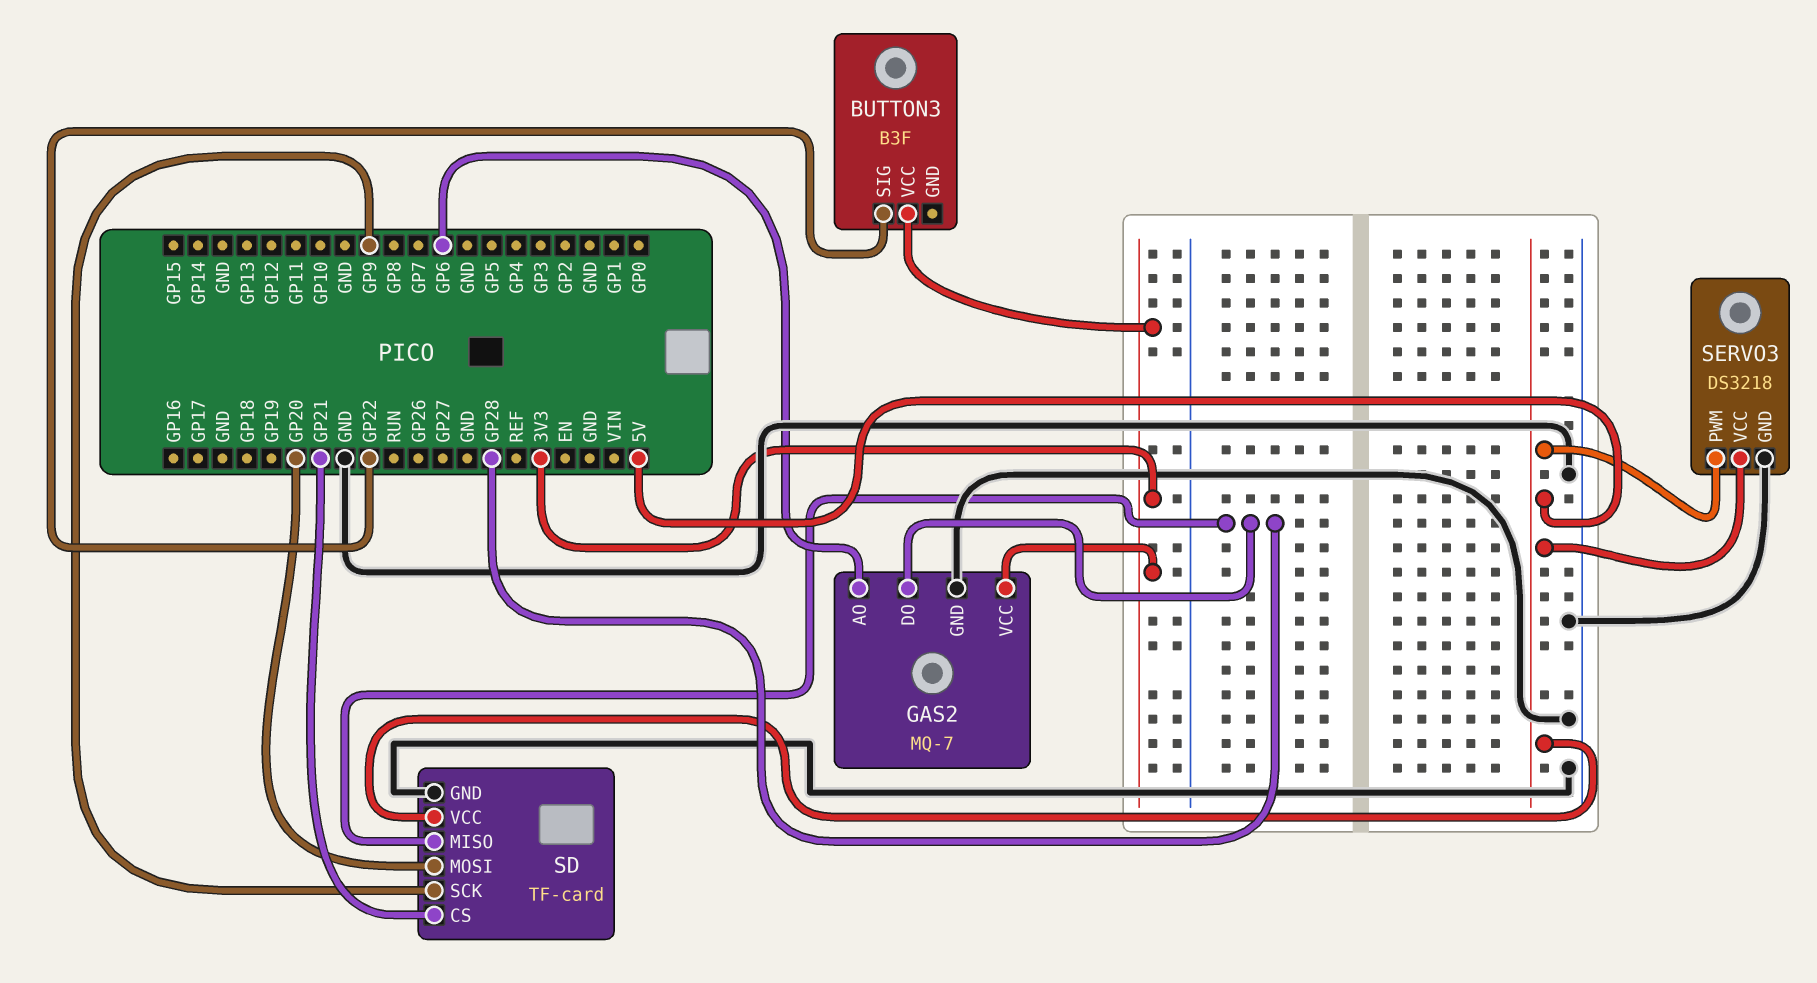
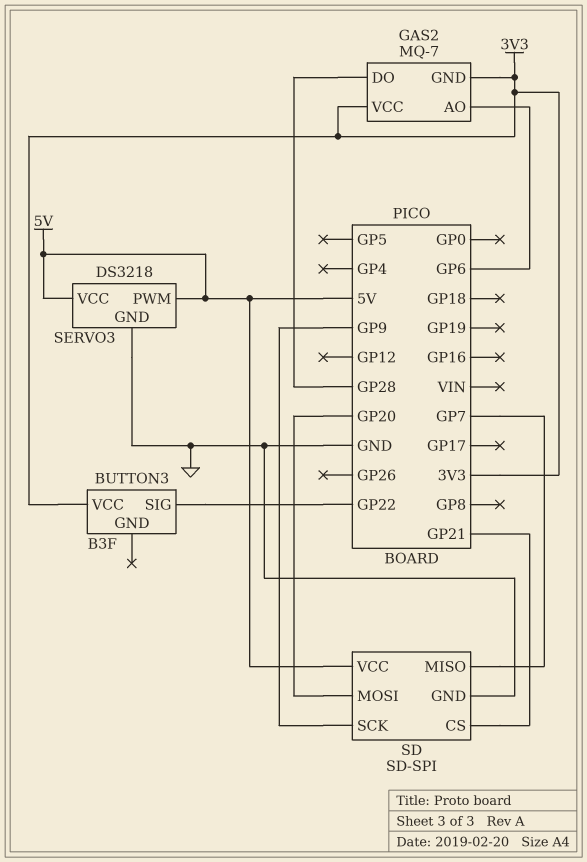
GAS2 pin GND: GND -> 3V3
SD: TF-card -> SD-SPI
SD pin MISO: GP28 -> GP7

